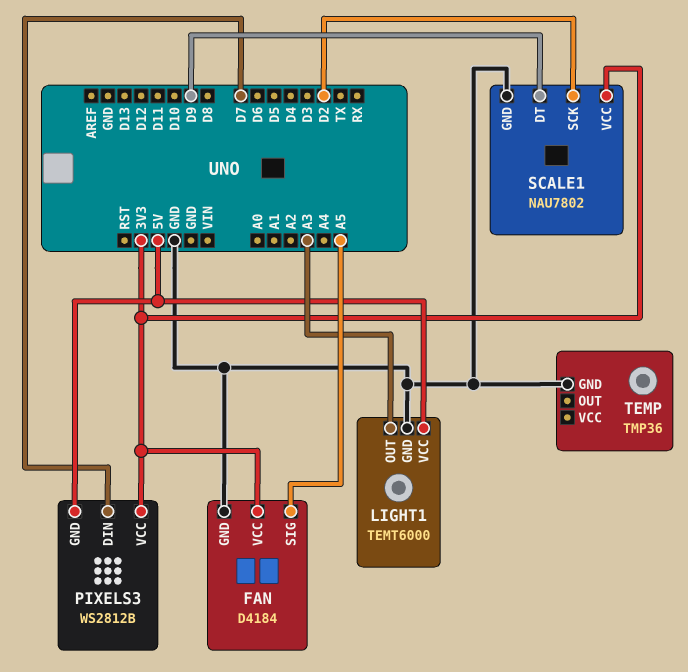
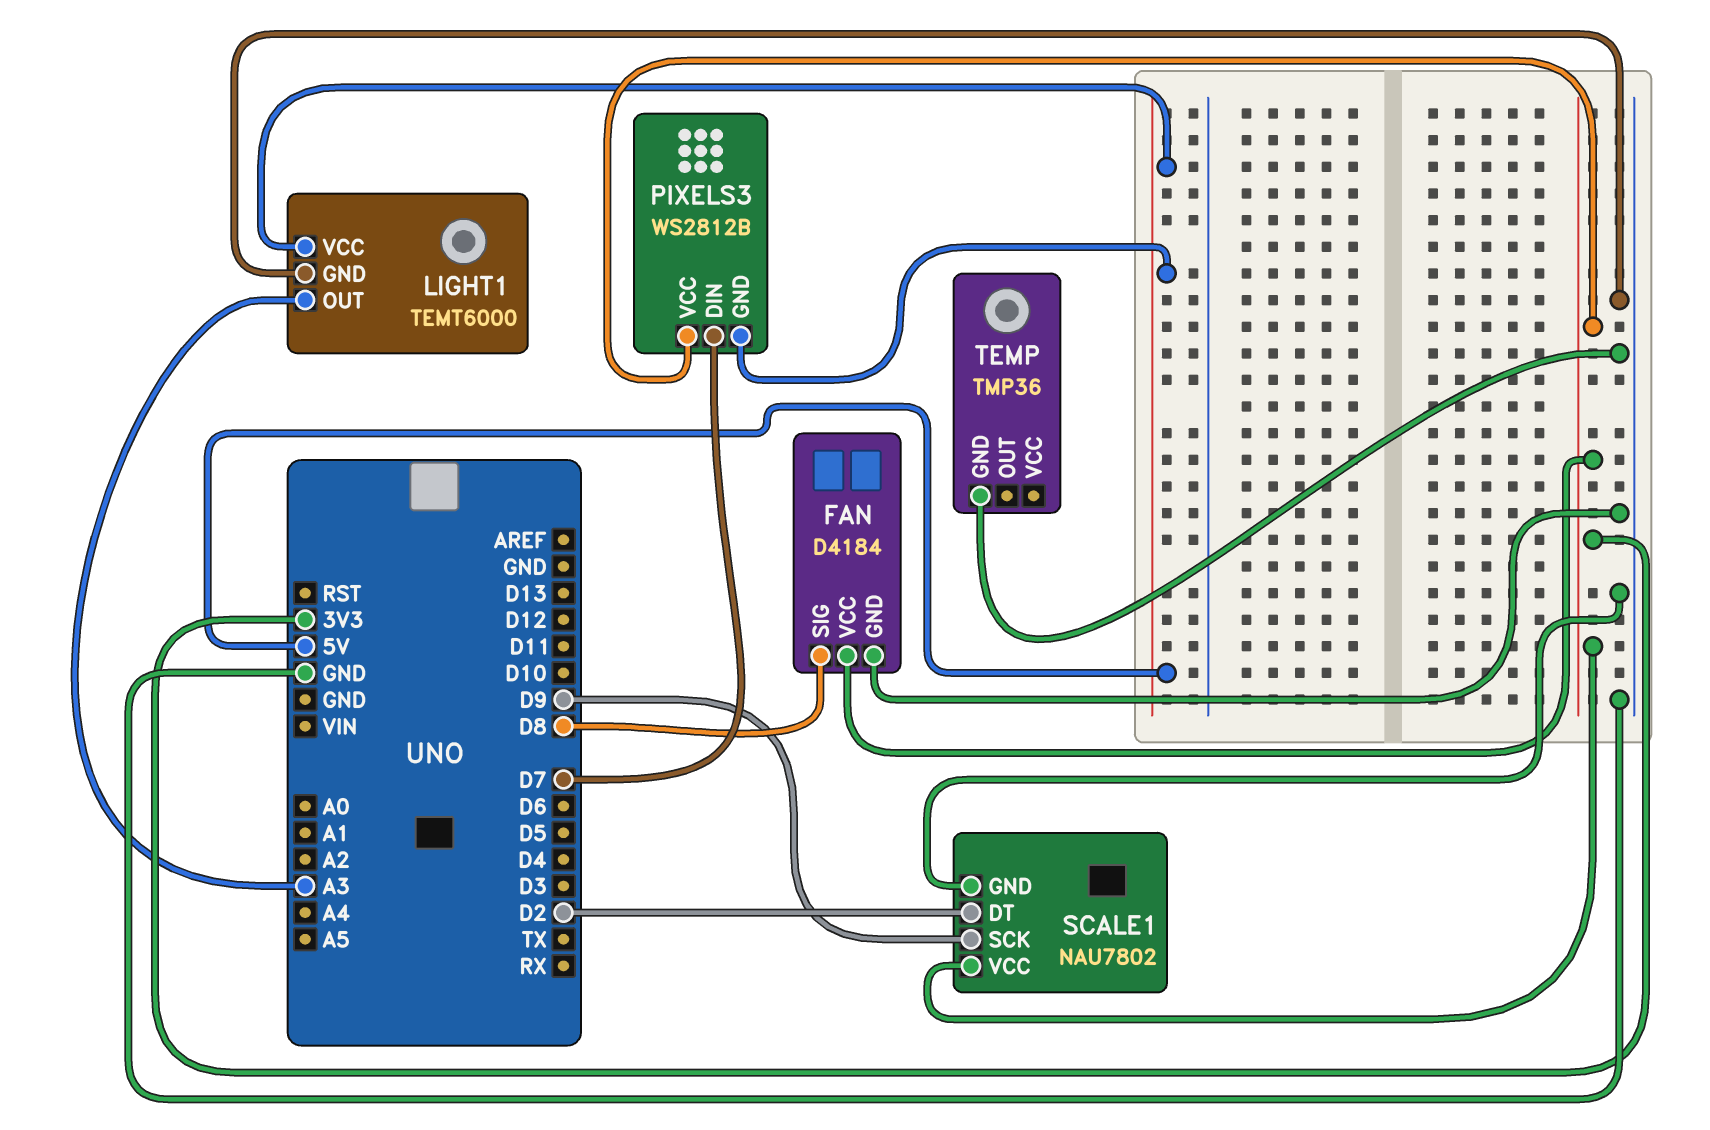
FAN pin SIG: A5 -> D8
SCALE1 pin DT: D9 -> D2
SCALE1 pin SCK: D2 -> D9

